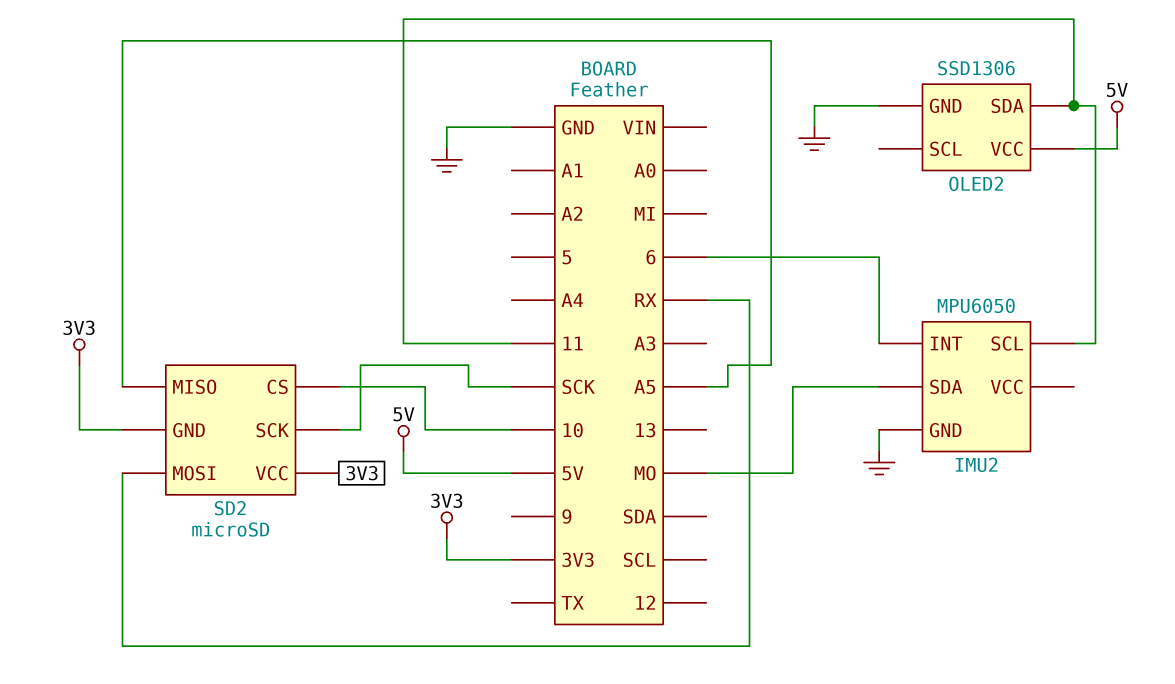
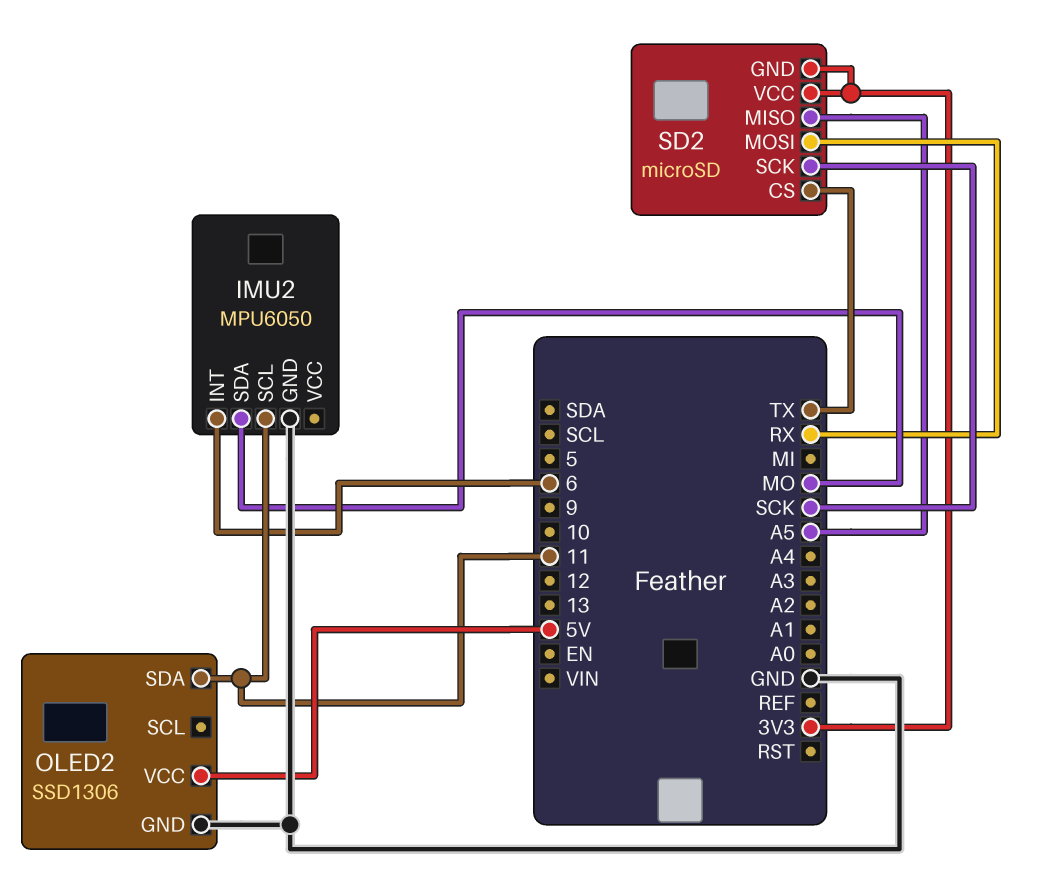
SD2 pin CS: 10 -> TX

